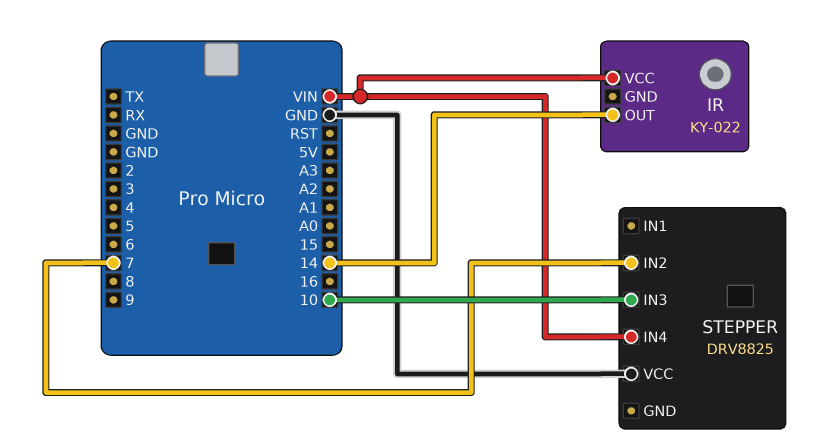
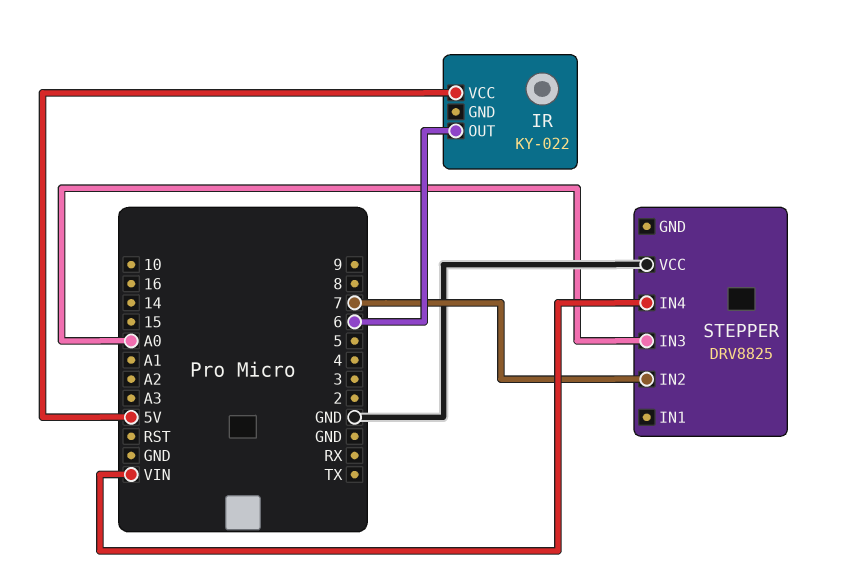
IR pin OUT: 14 -> 6
IR pin VCC: VIN -> 5V
STEPPER pin IN3: 10 -> A0

